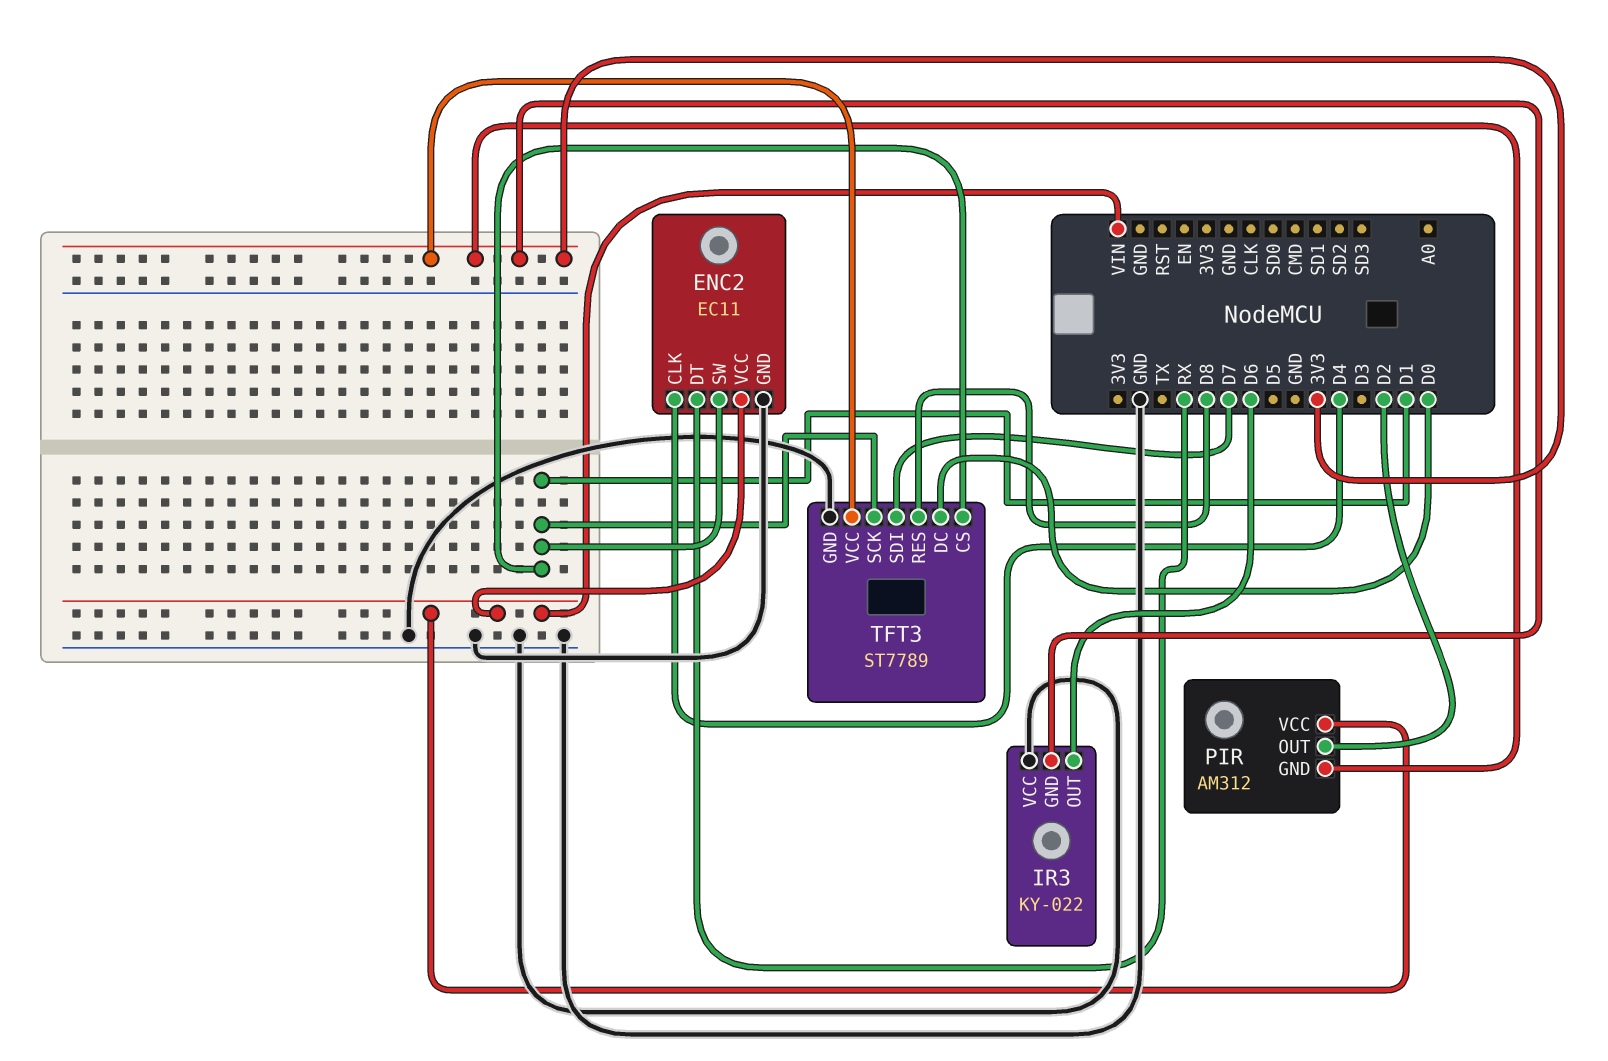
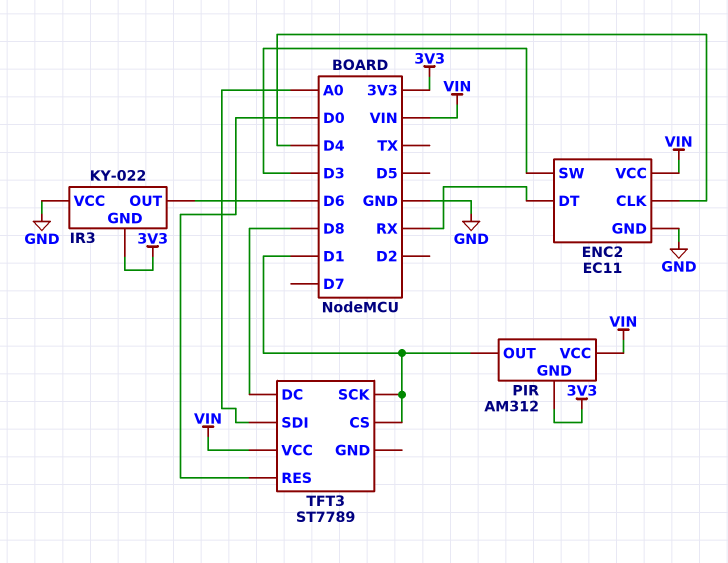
ENC2 pin SW: D1 -> D3
PIR pin OUT: D2 -> D1
TFT3 pin DC: D0 -> D8
TFT3 pin GND: GND -> none
TFT3 pin RES: D8 -> D0
TFT3 pin SDI: D7 -> A0
TFT3 pin VCC: 3V3 -> VIN

